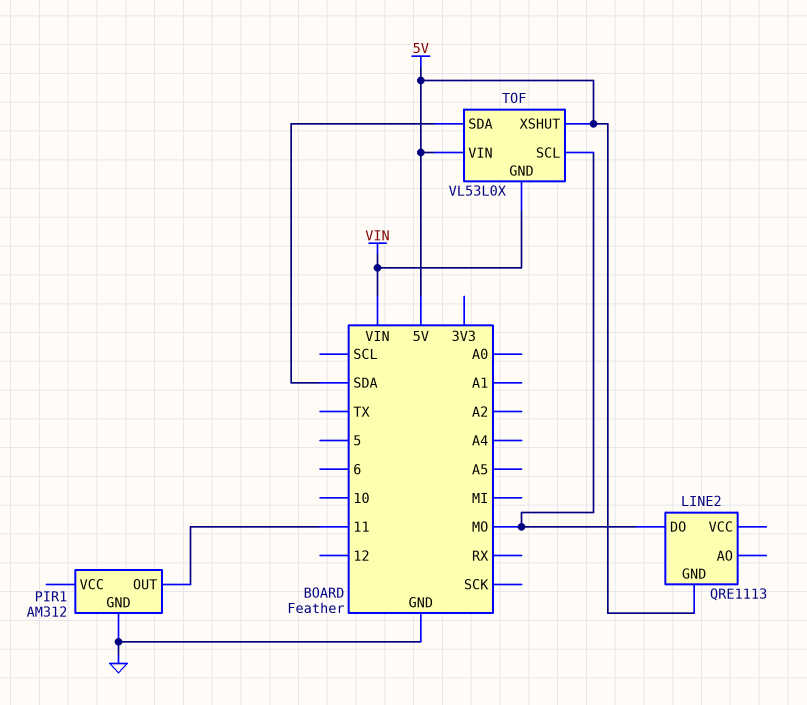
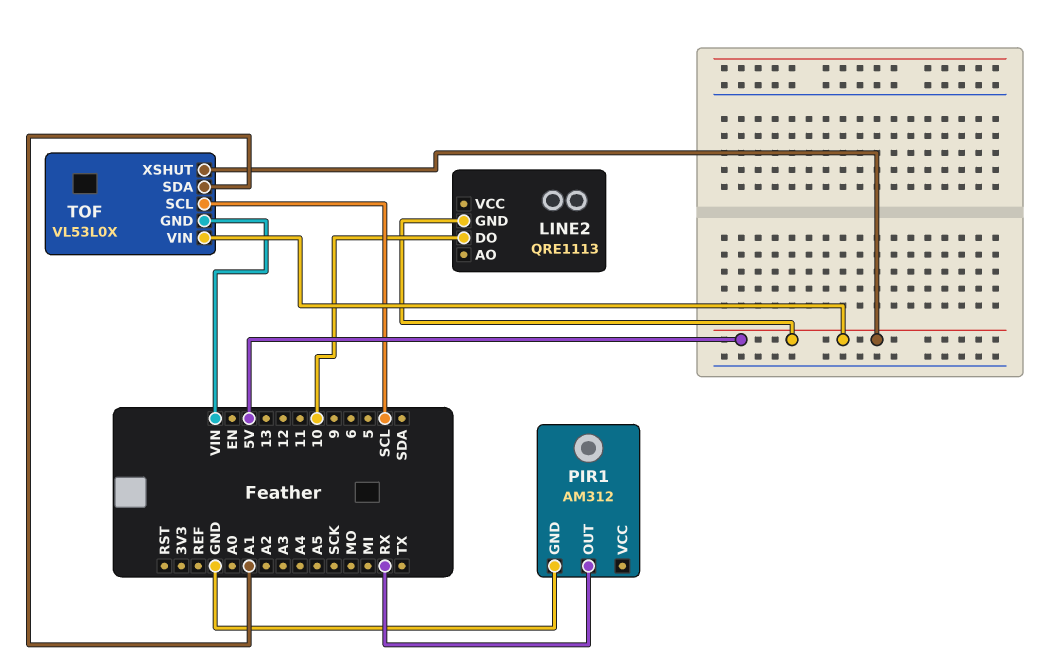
LINE2 pin DO: MO -> 10
PIR1 pin OUT: 11 -> RX
TOF pin SCL: MO -> SCL
TOF pin SDA: SDA -> A1

